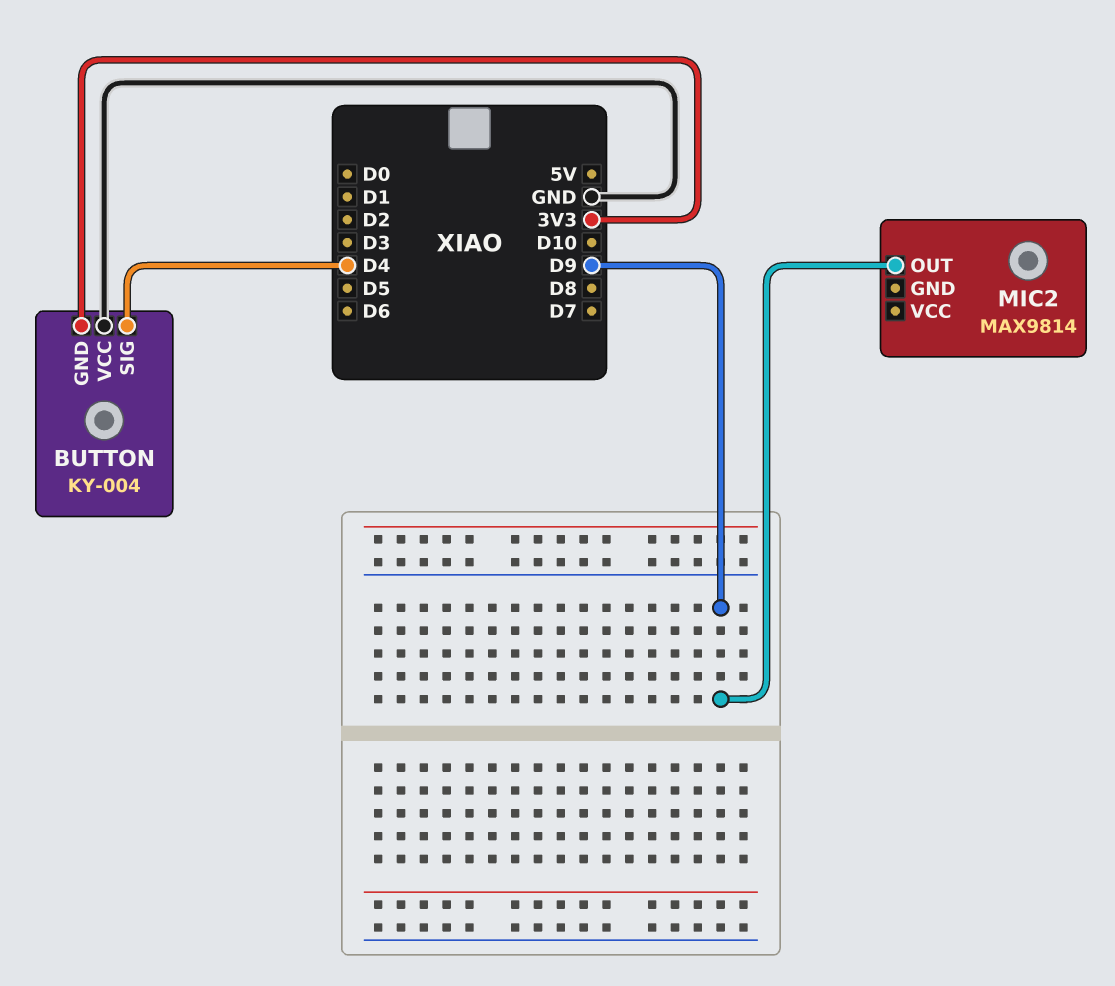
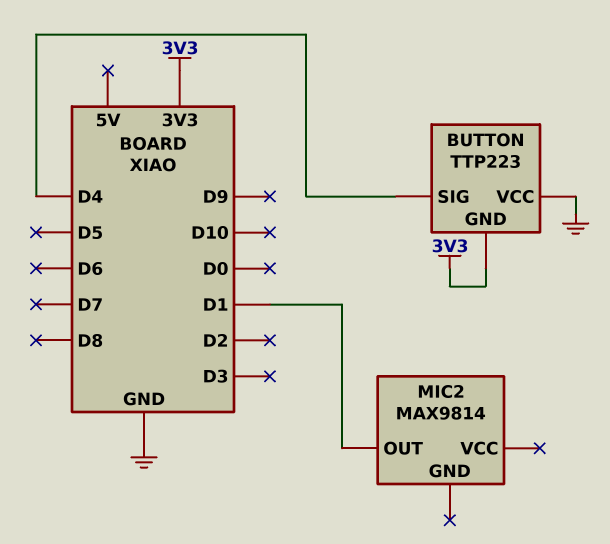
BUTTON: KY-004 -> TTP223
MIC2 pin OUT: D9 -> D1

